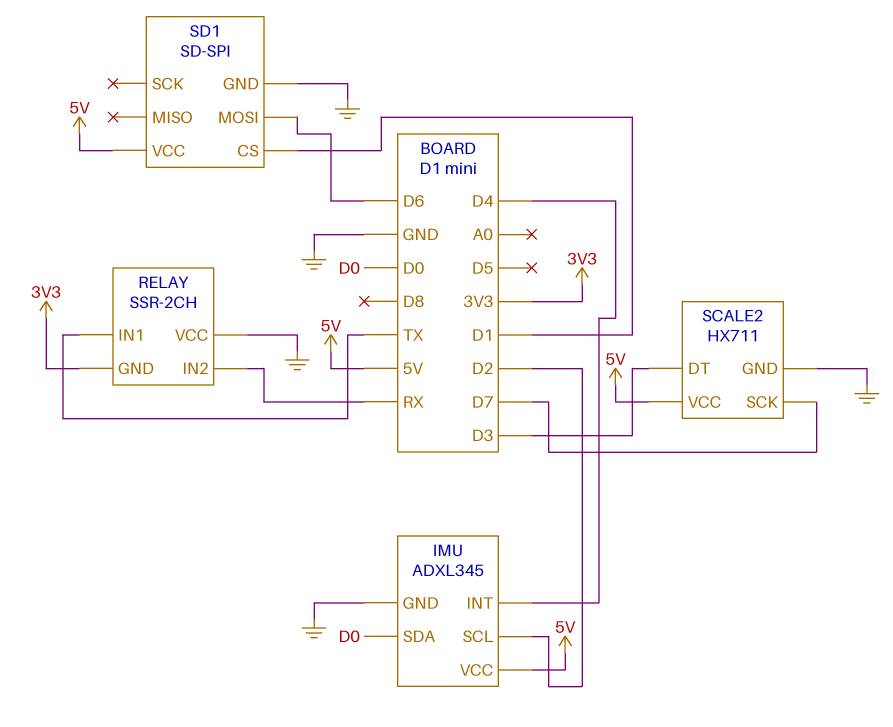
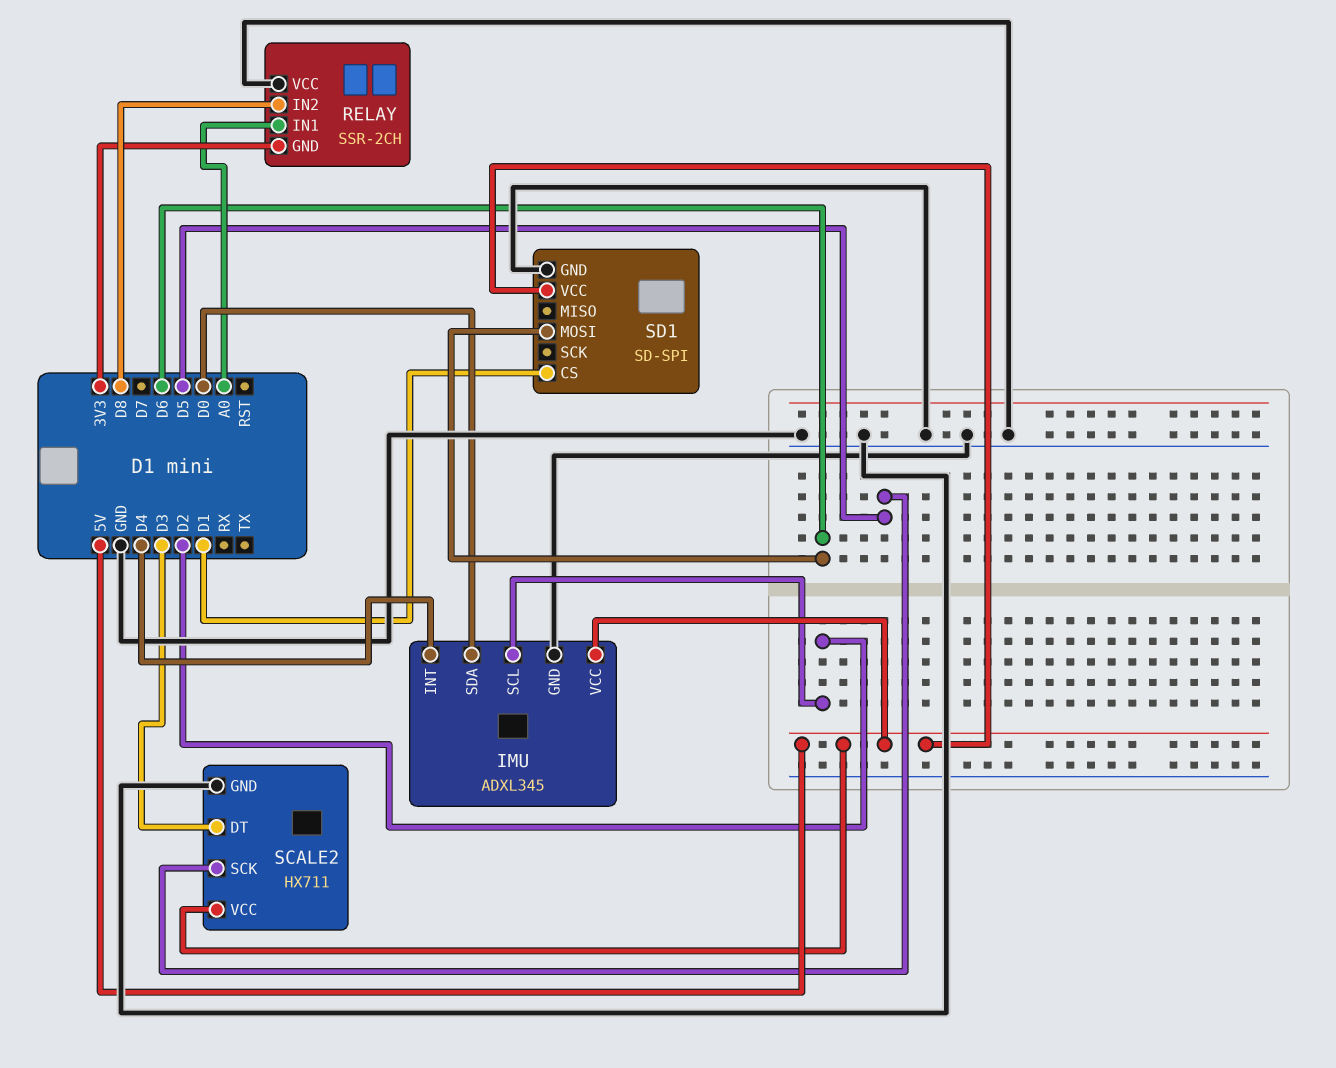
RELAY pin IN1: TX -> A0
RELAY pin IN2: RX -> D8
SCALE2 pin SCK: D7 -> D5

